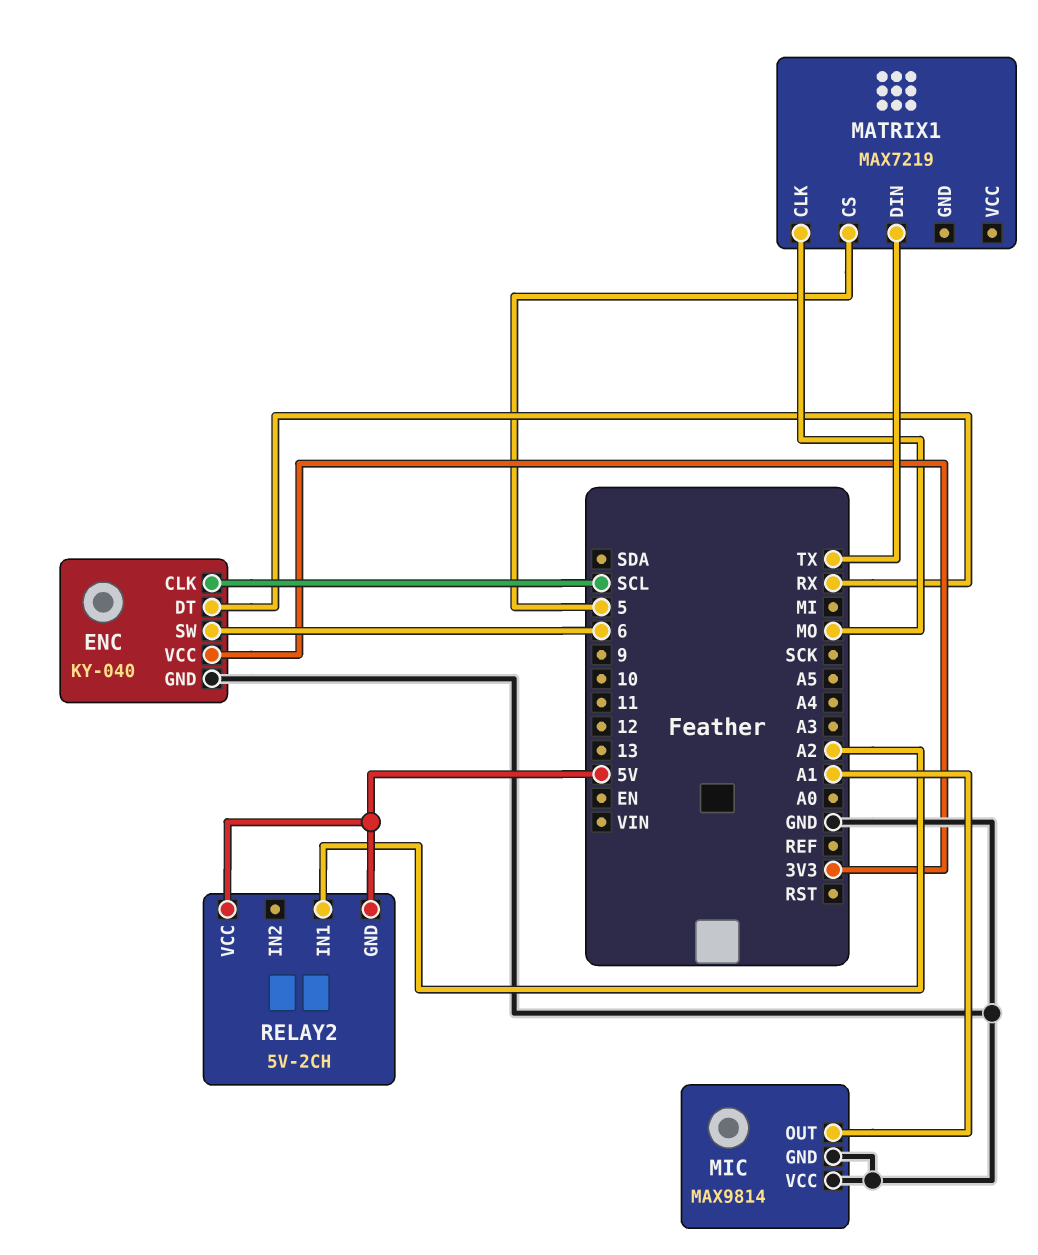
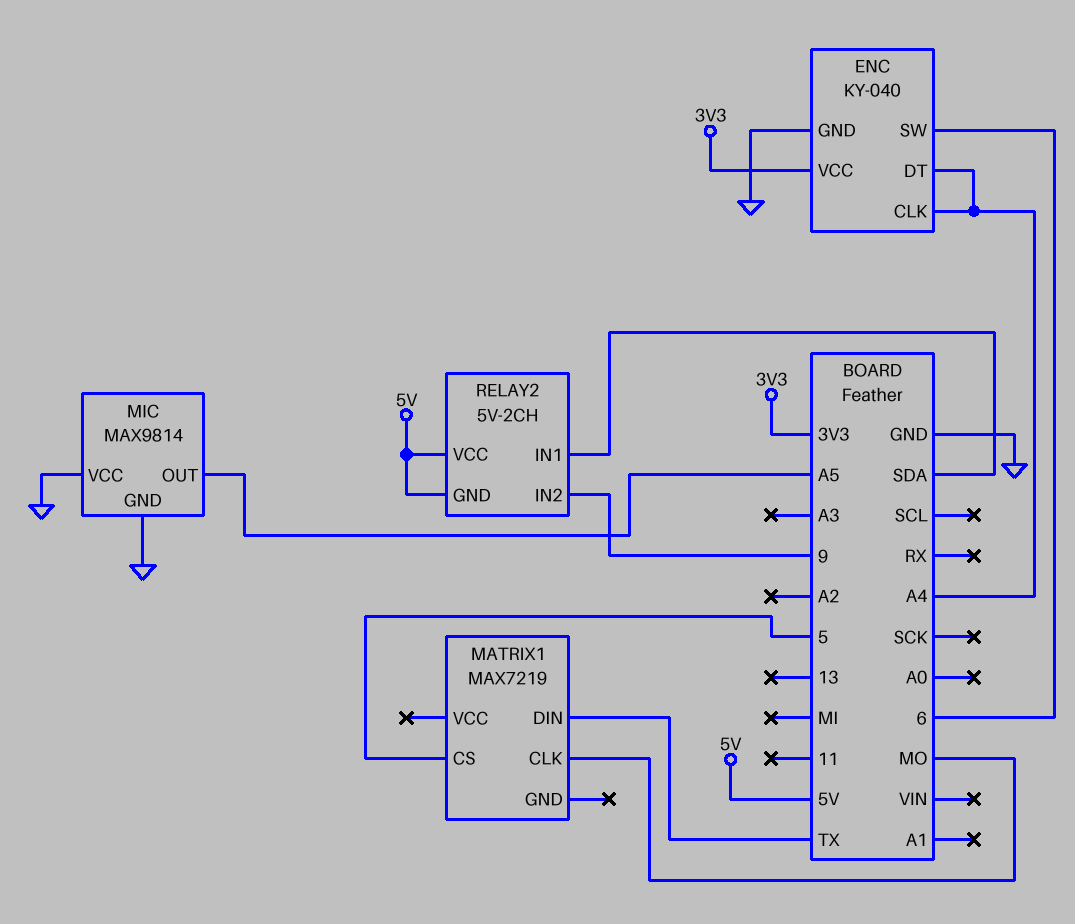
ENC pin CLK: SCL -> A4
ENC pin DT: RX -> A4
MIC pin OUT: A1 -> A5
RELAY2 pin IN1: A2 -> SDA
RELAY2 pin IN2: none -> 9

